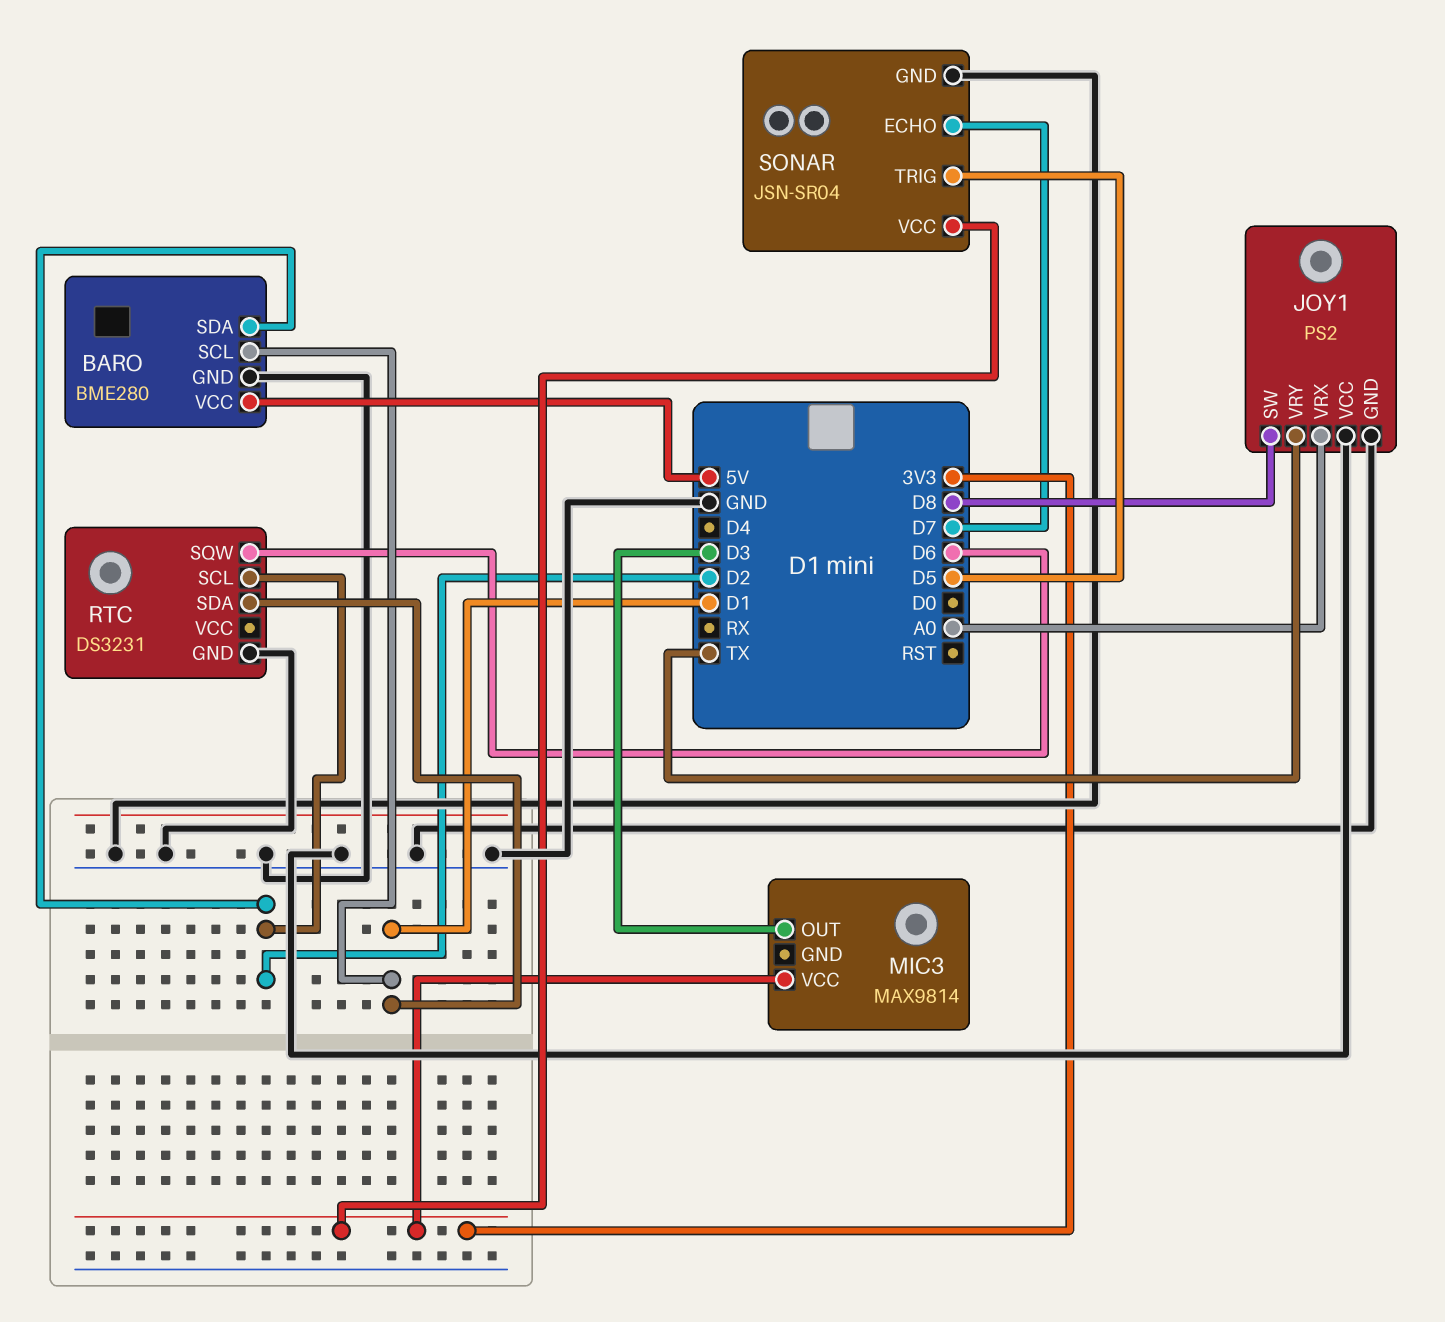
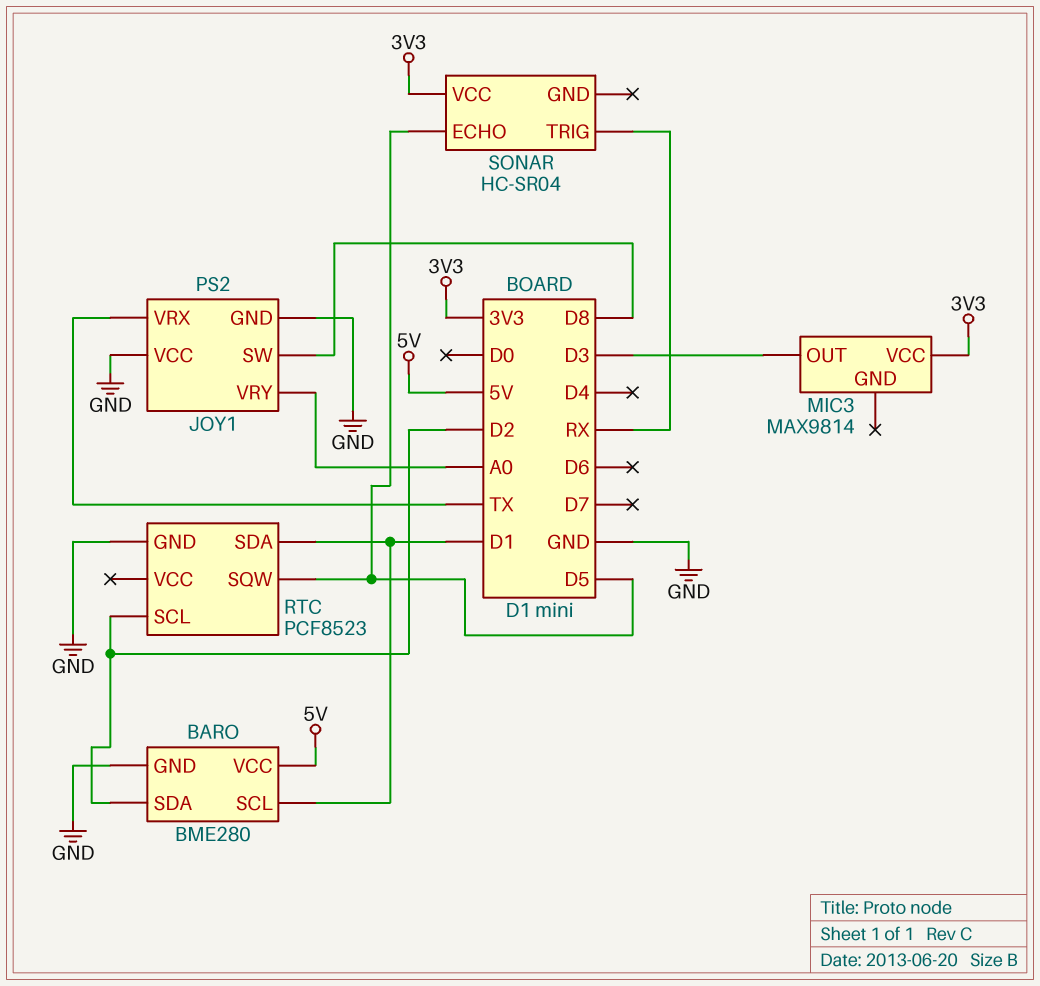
JOY1 pin VRX: A0 -> TX
JOY1 pin VRY: TX -> A0
RTC: DS3231 -> PCF8523
RTC pin SQW: D6 -> D5
SONAR: JSN-SR04 -> HC-SR04
SONAR pin ECHO: D7 -> D5
SONAR pin GND: GND -> none
SONAR pin TRIG: D5 -> RX

